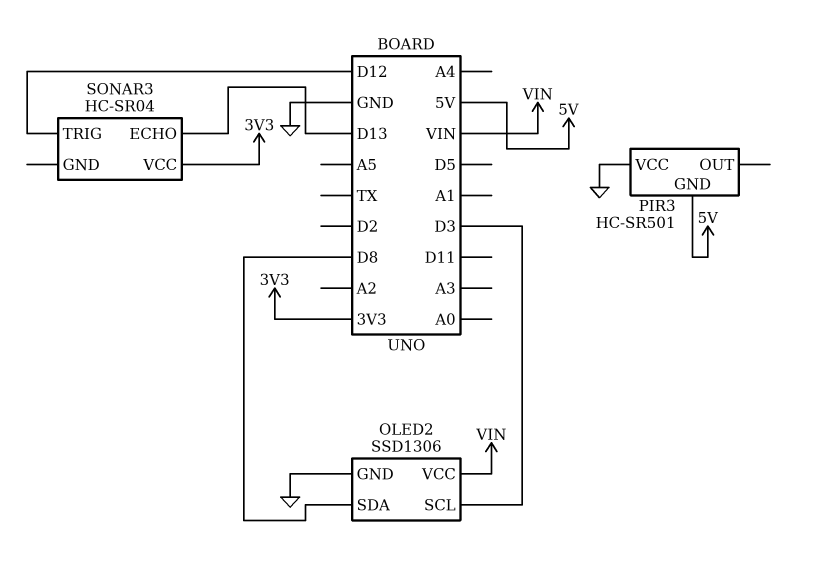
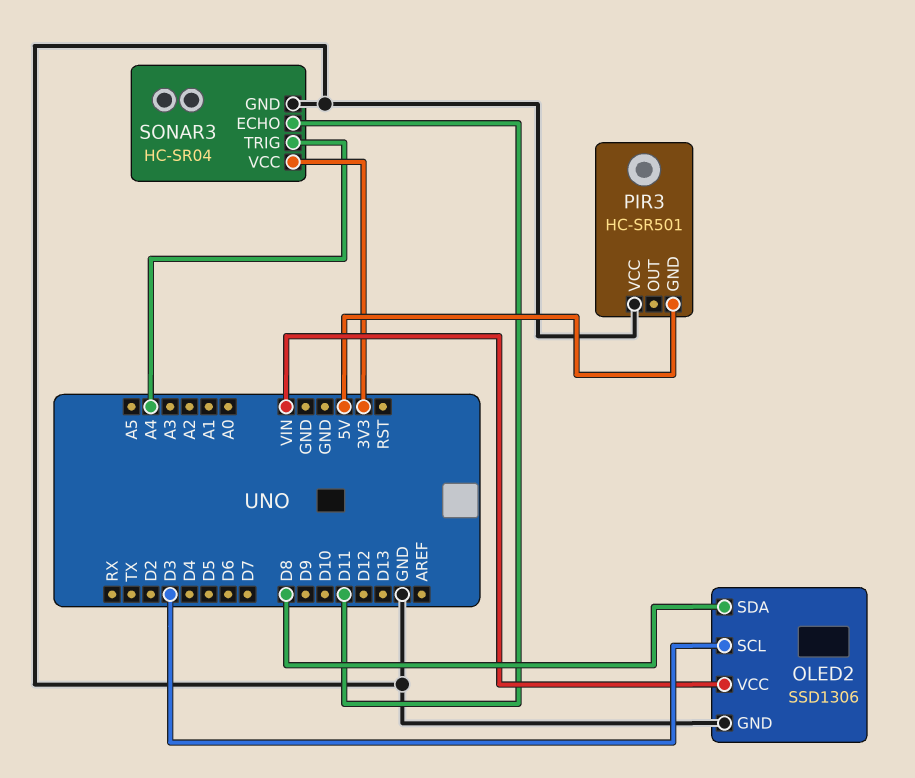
SONAR3 pin ECHO: D13 -> D11
SONAR3 pin GND: none -> GND
SONAR3 pin TRIG: D12 -> A4

